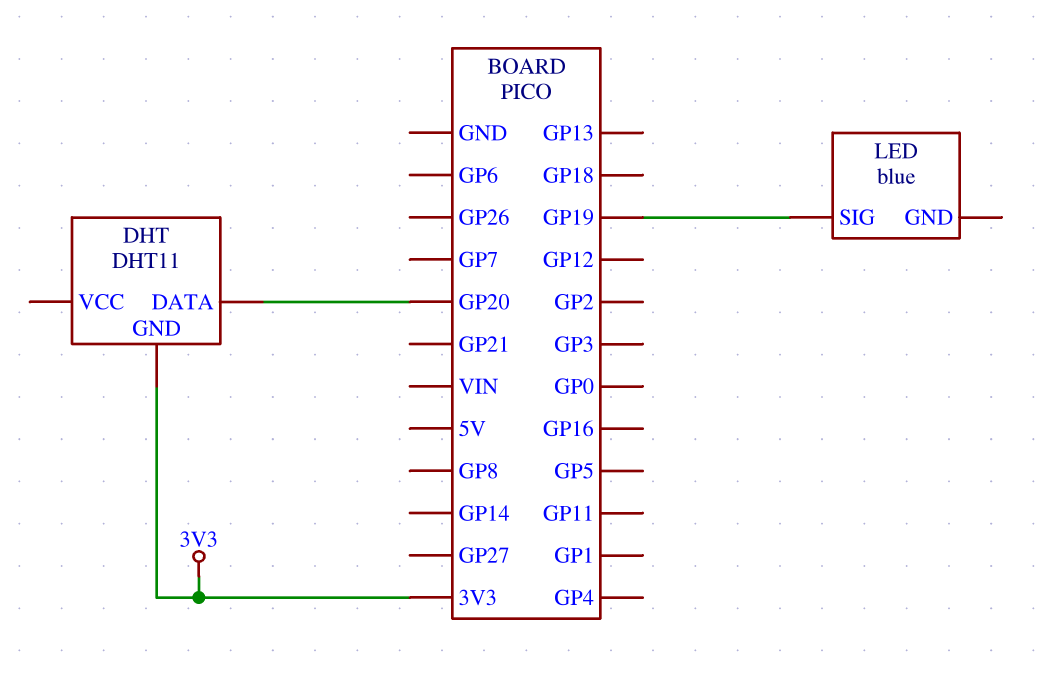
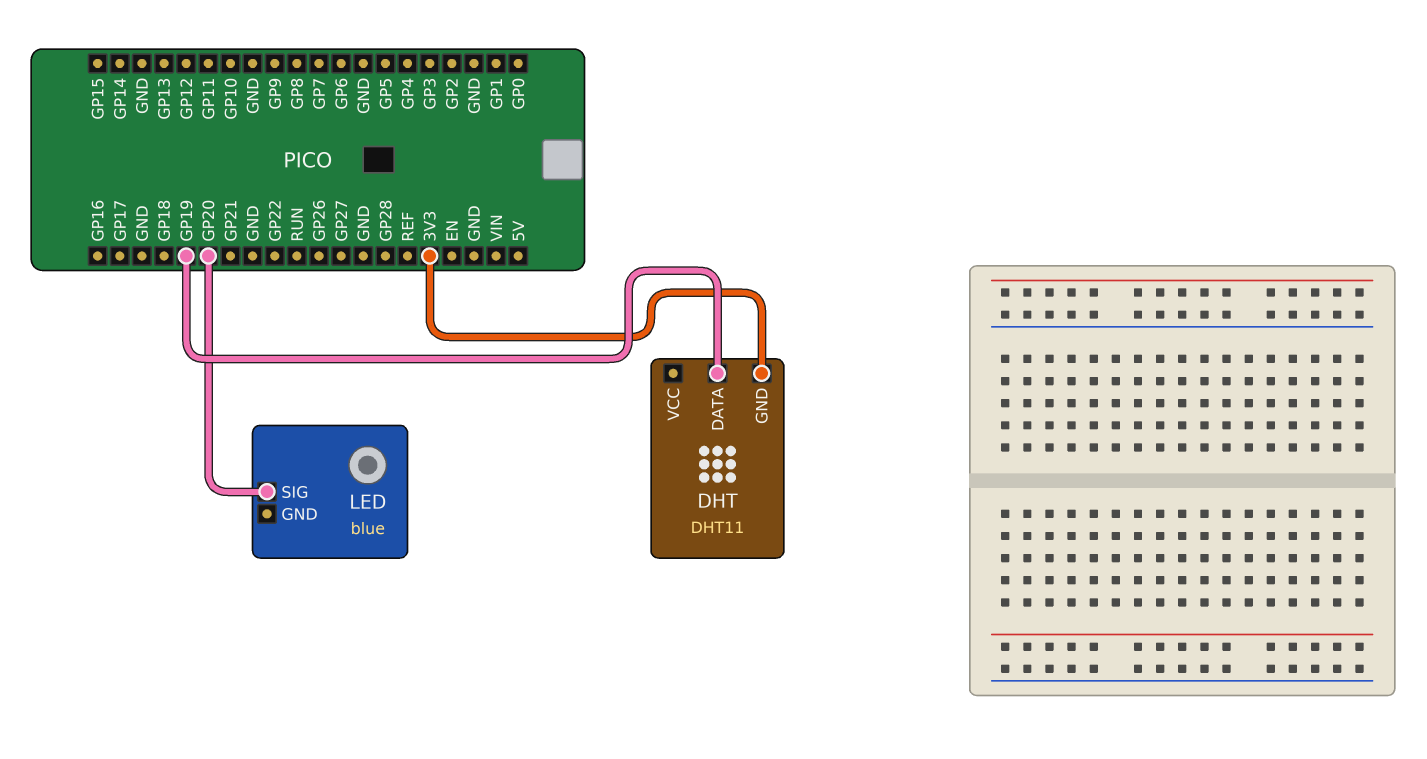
DHT pin DATA: GP20 -> GP19
LED pin SIG: GP19 -> GP20

